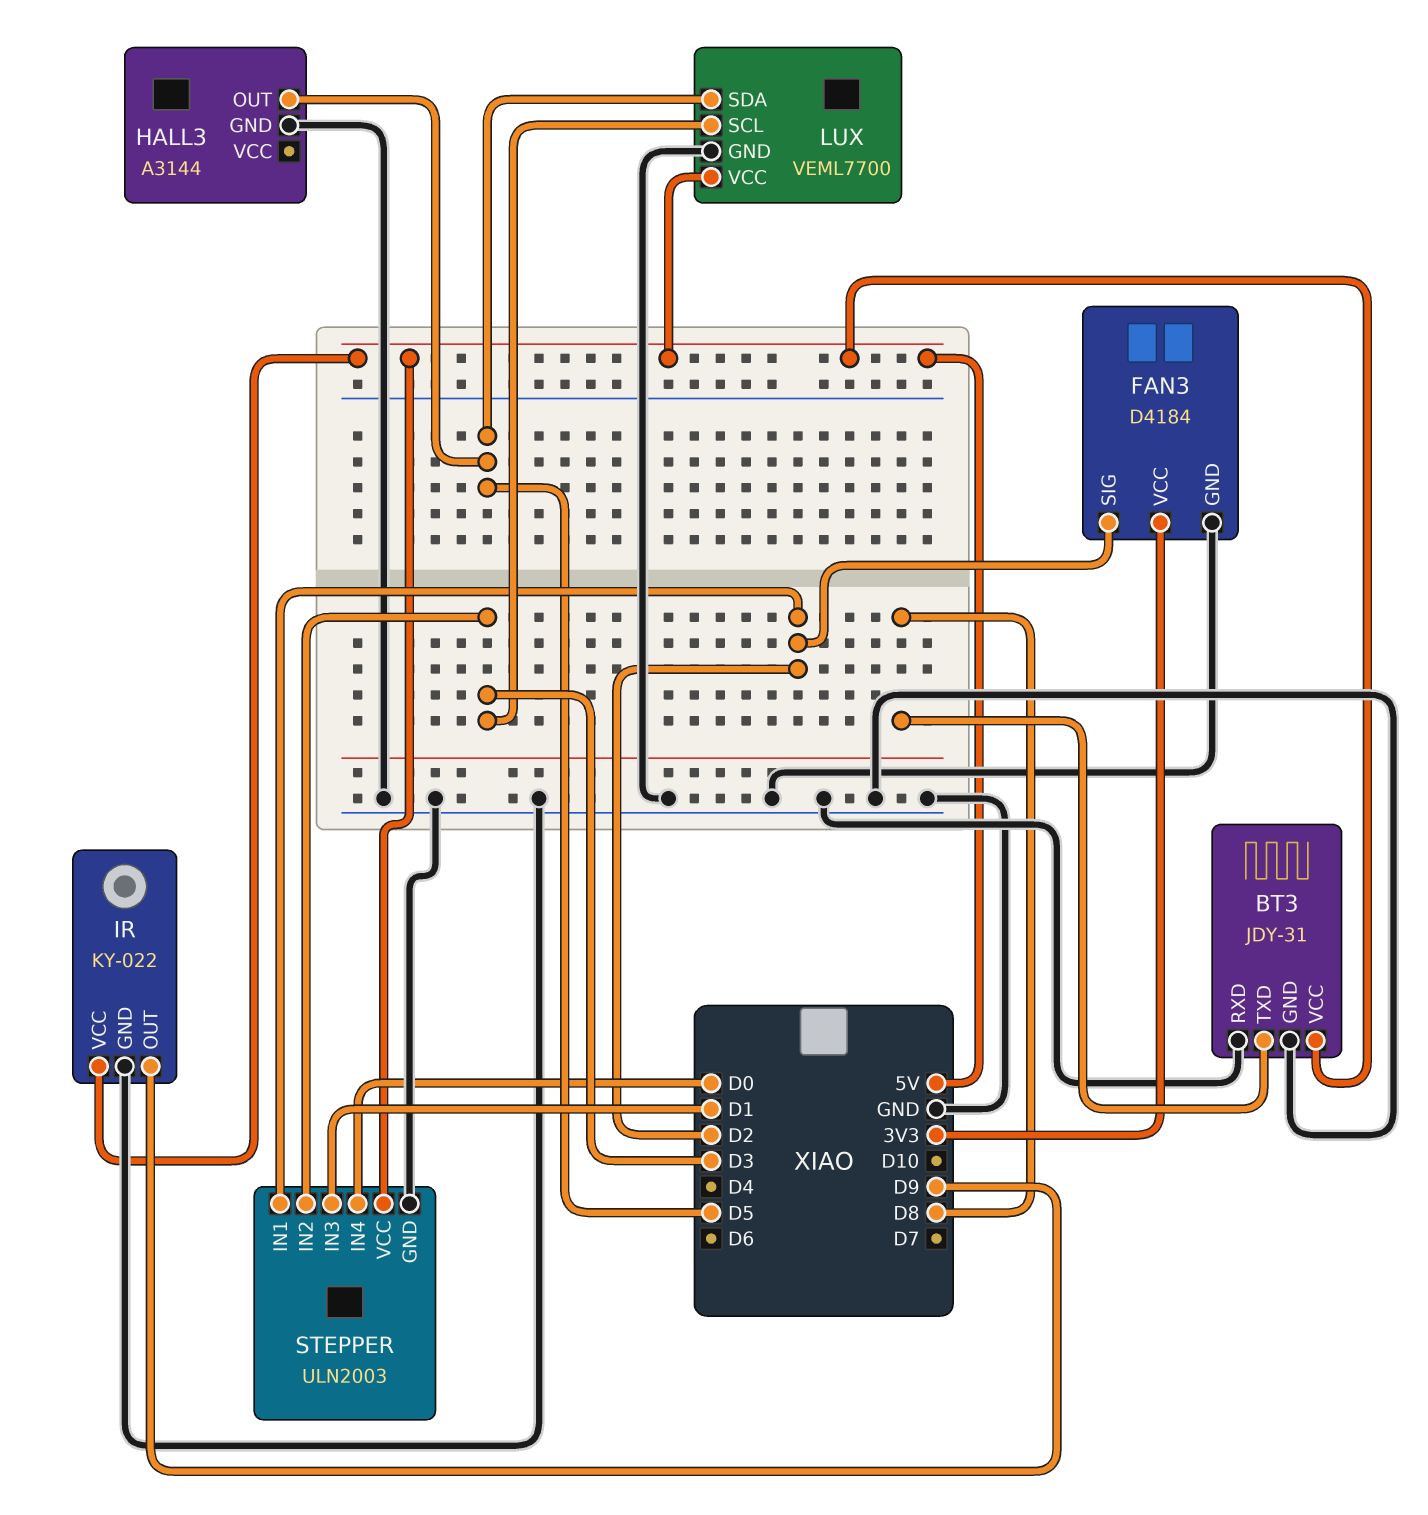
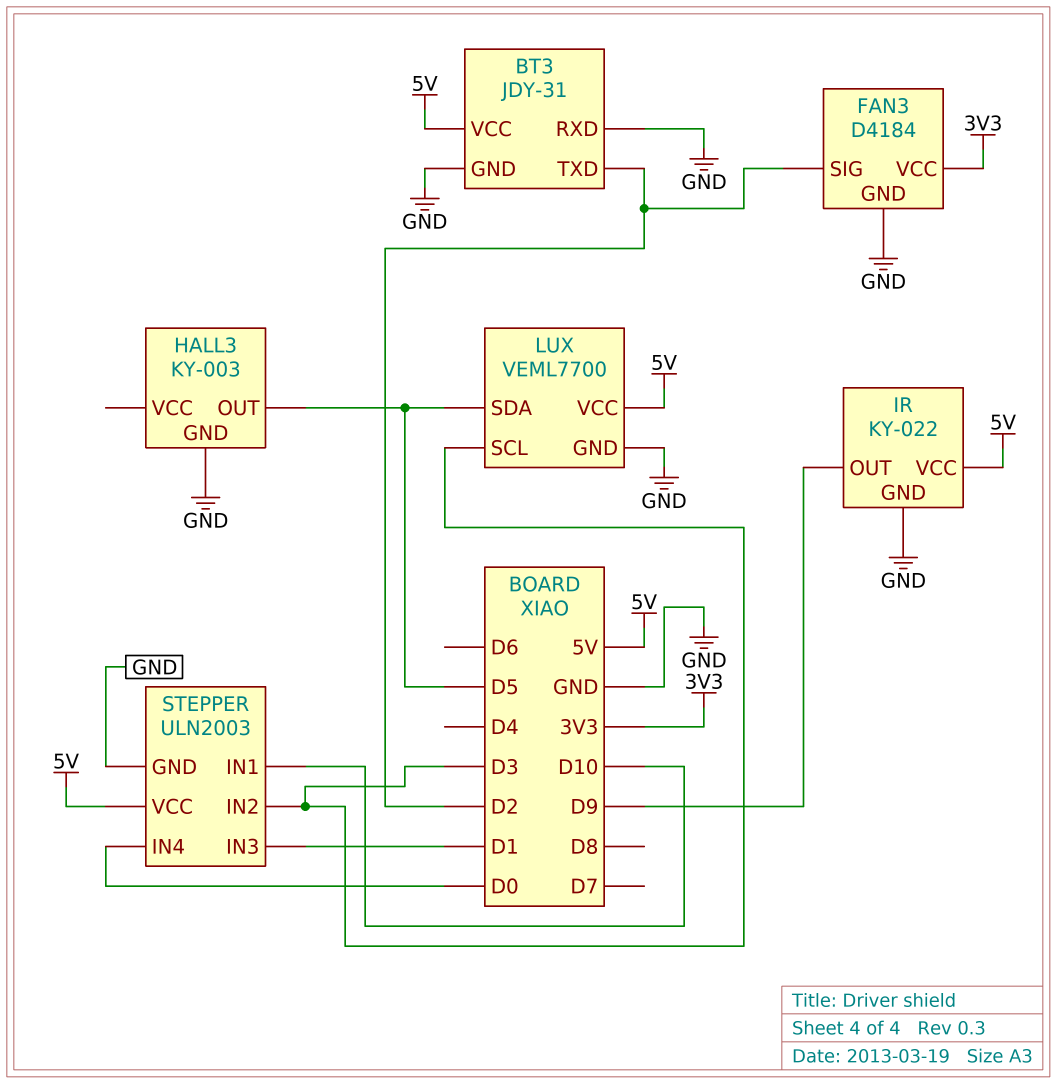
BT3 pin TXD: D8 -> D2
HALL3: A3144 -> KY-003
STEPPER pin IN1: D2 -> D10

